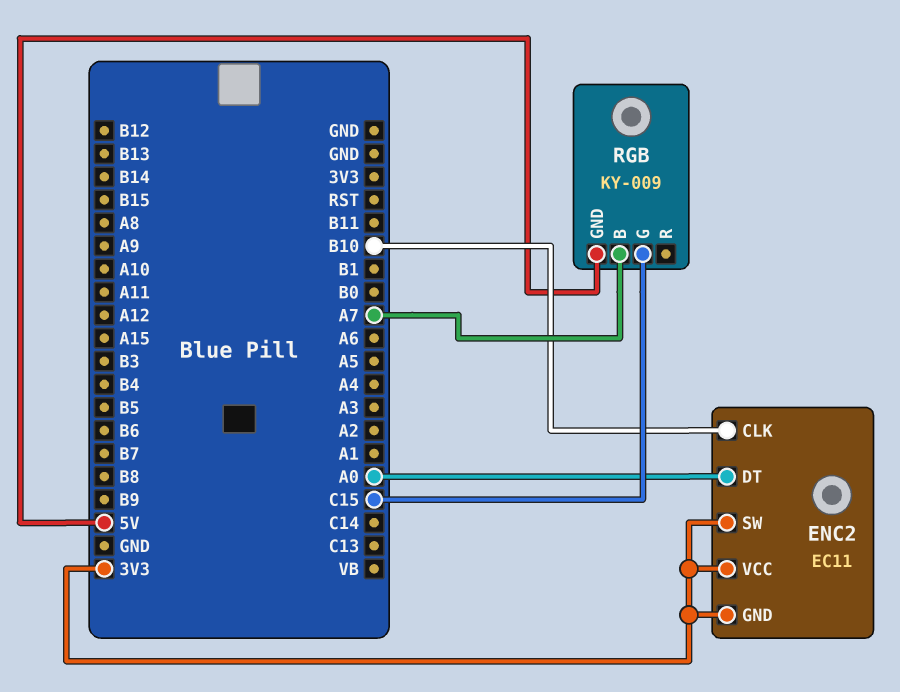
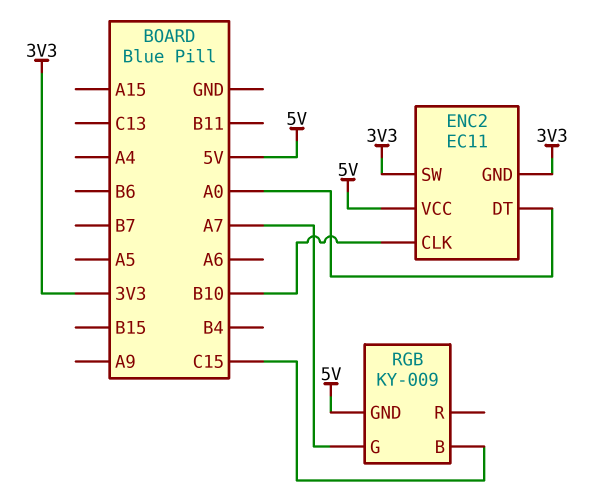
ENC2 pin VCC: 3V3 -> 5V
RGB pin B: A7 -> C15
RGB pin G: C15 -> A7

